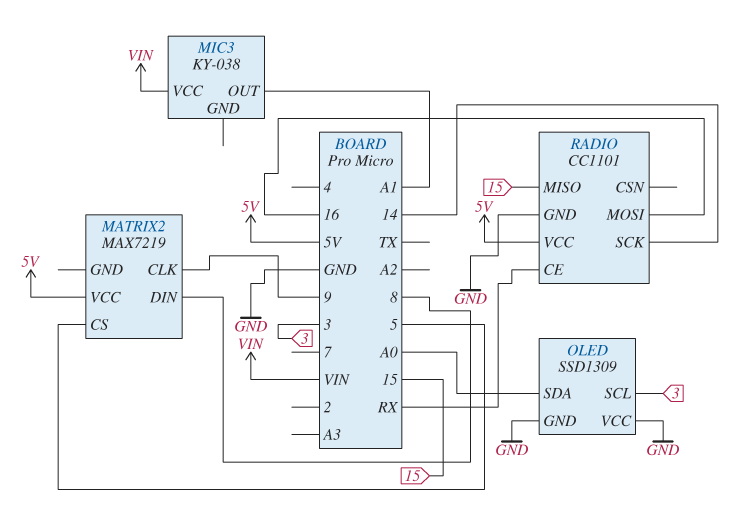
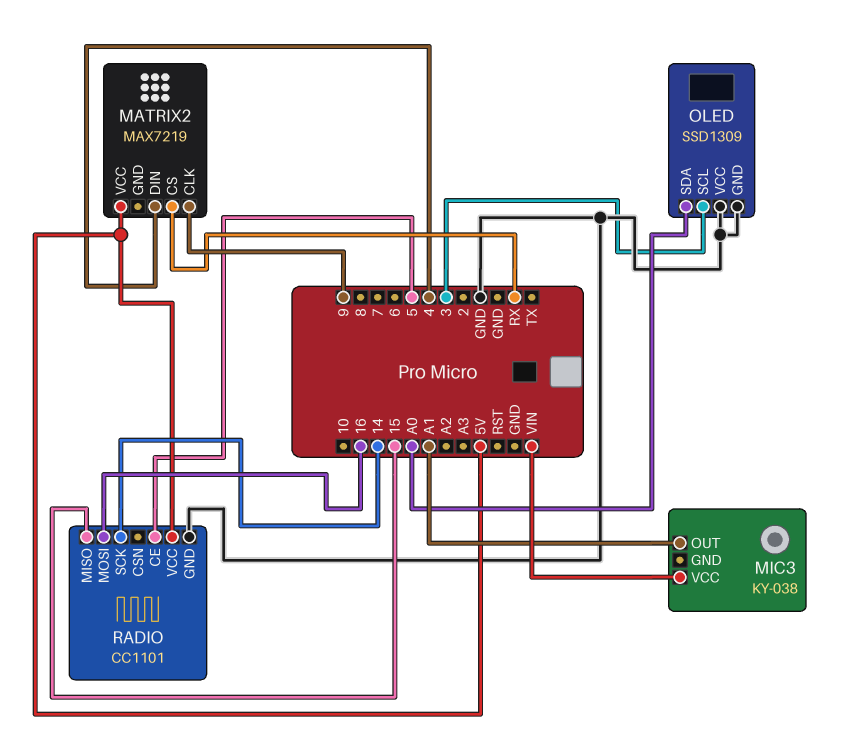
MATRIX2 pin CS: 5 -> RX
MATRIX2 pin DIN: 8 -> 4
RADIO pin CE: RX -> 5

